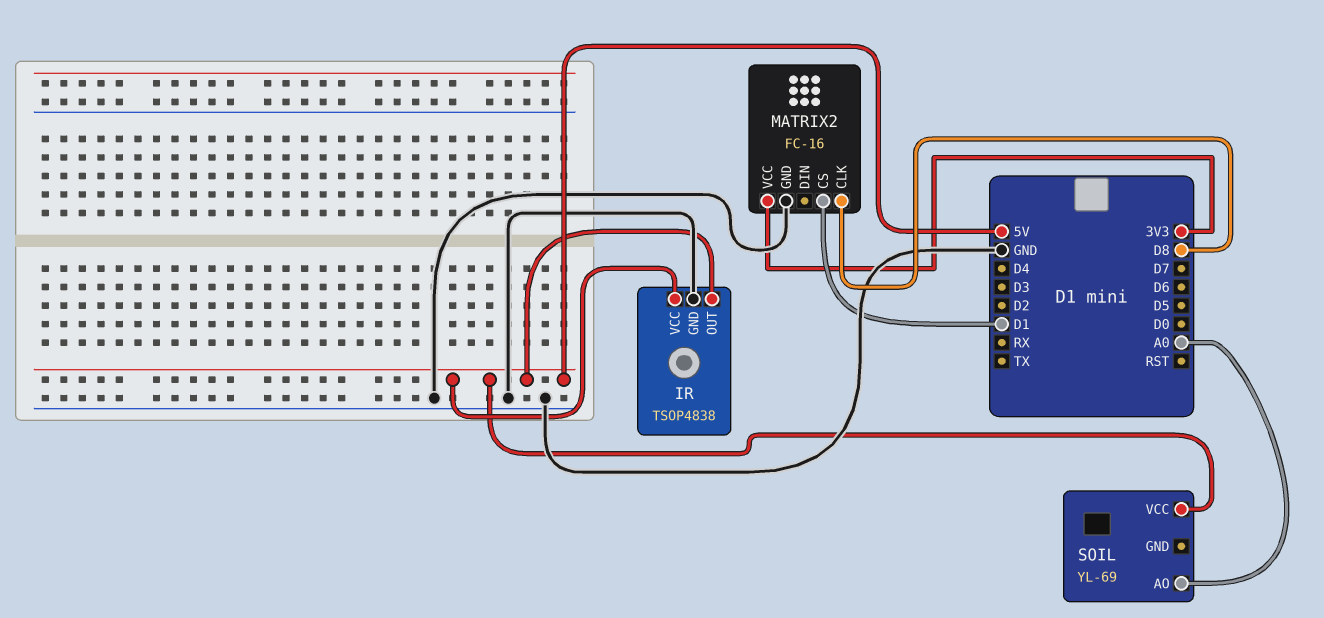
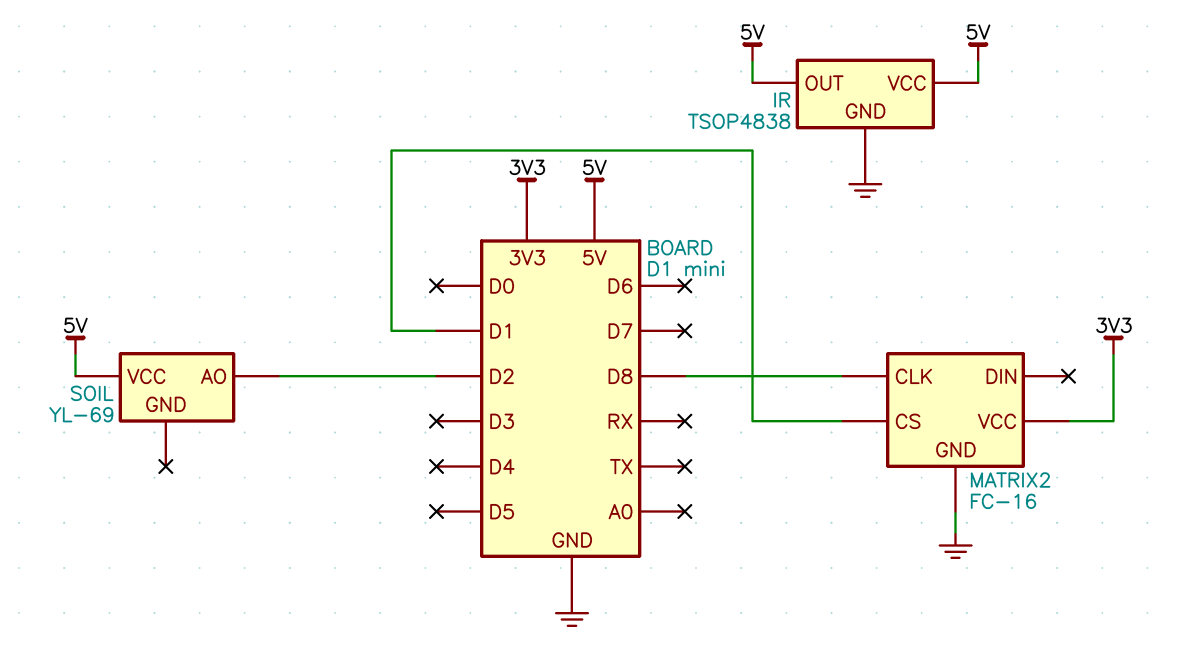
SOIL pin AO: A0 -> D2

